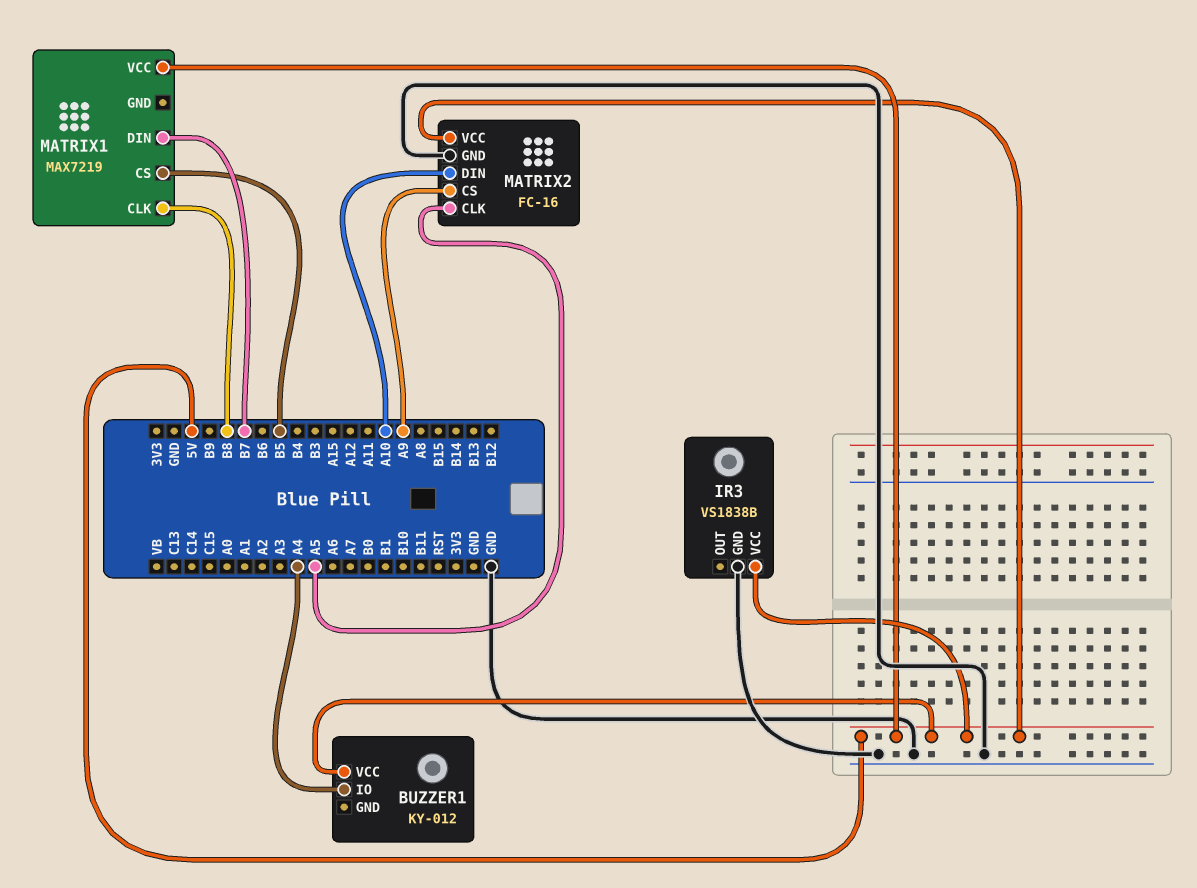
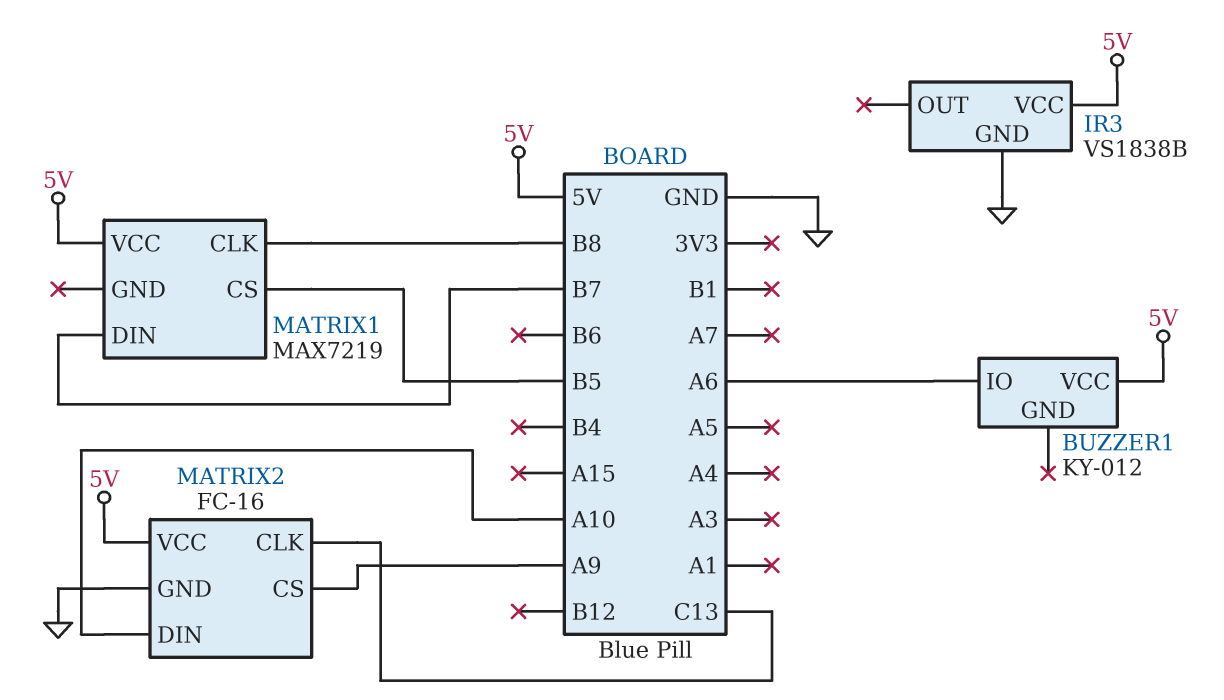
BUZZER1 pin IO: A4 -> A6
MATRIX2 pin CLK: A5 -> C13

